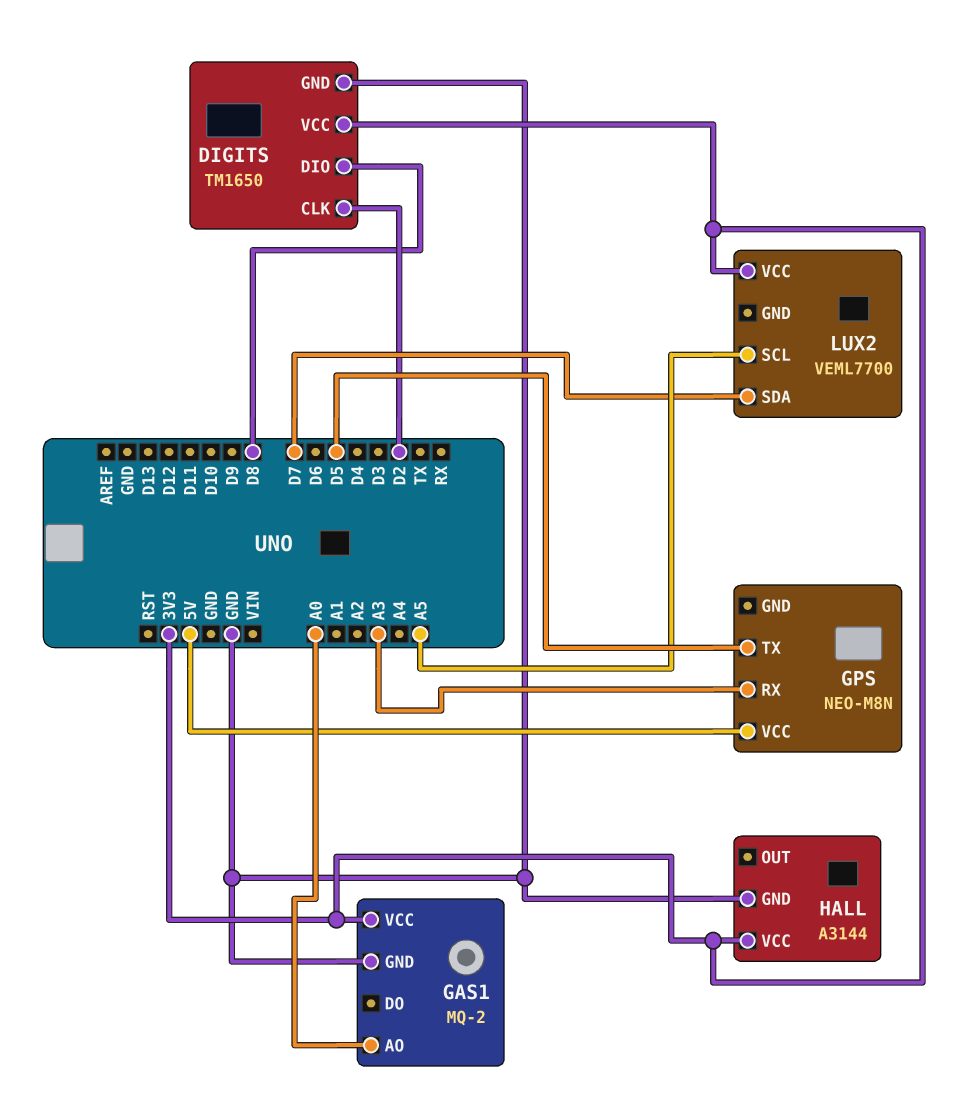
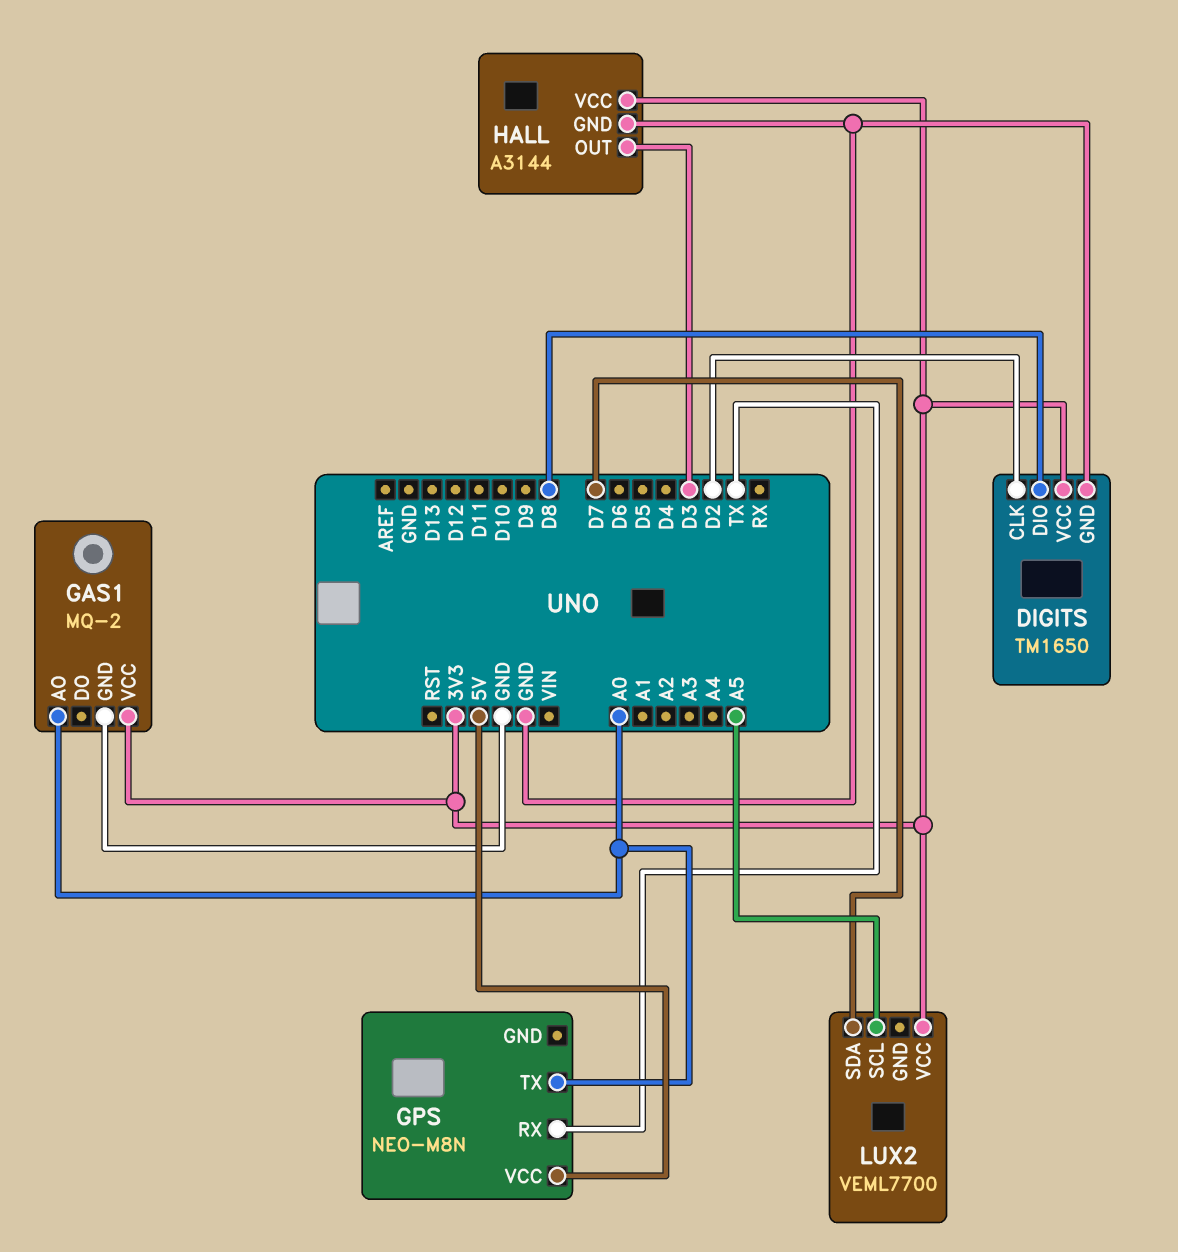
GPS pin RX: A3 -> TX
GPS pin TX: D5 -> A0
HALL pin OUT: none -> D3

